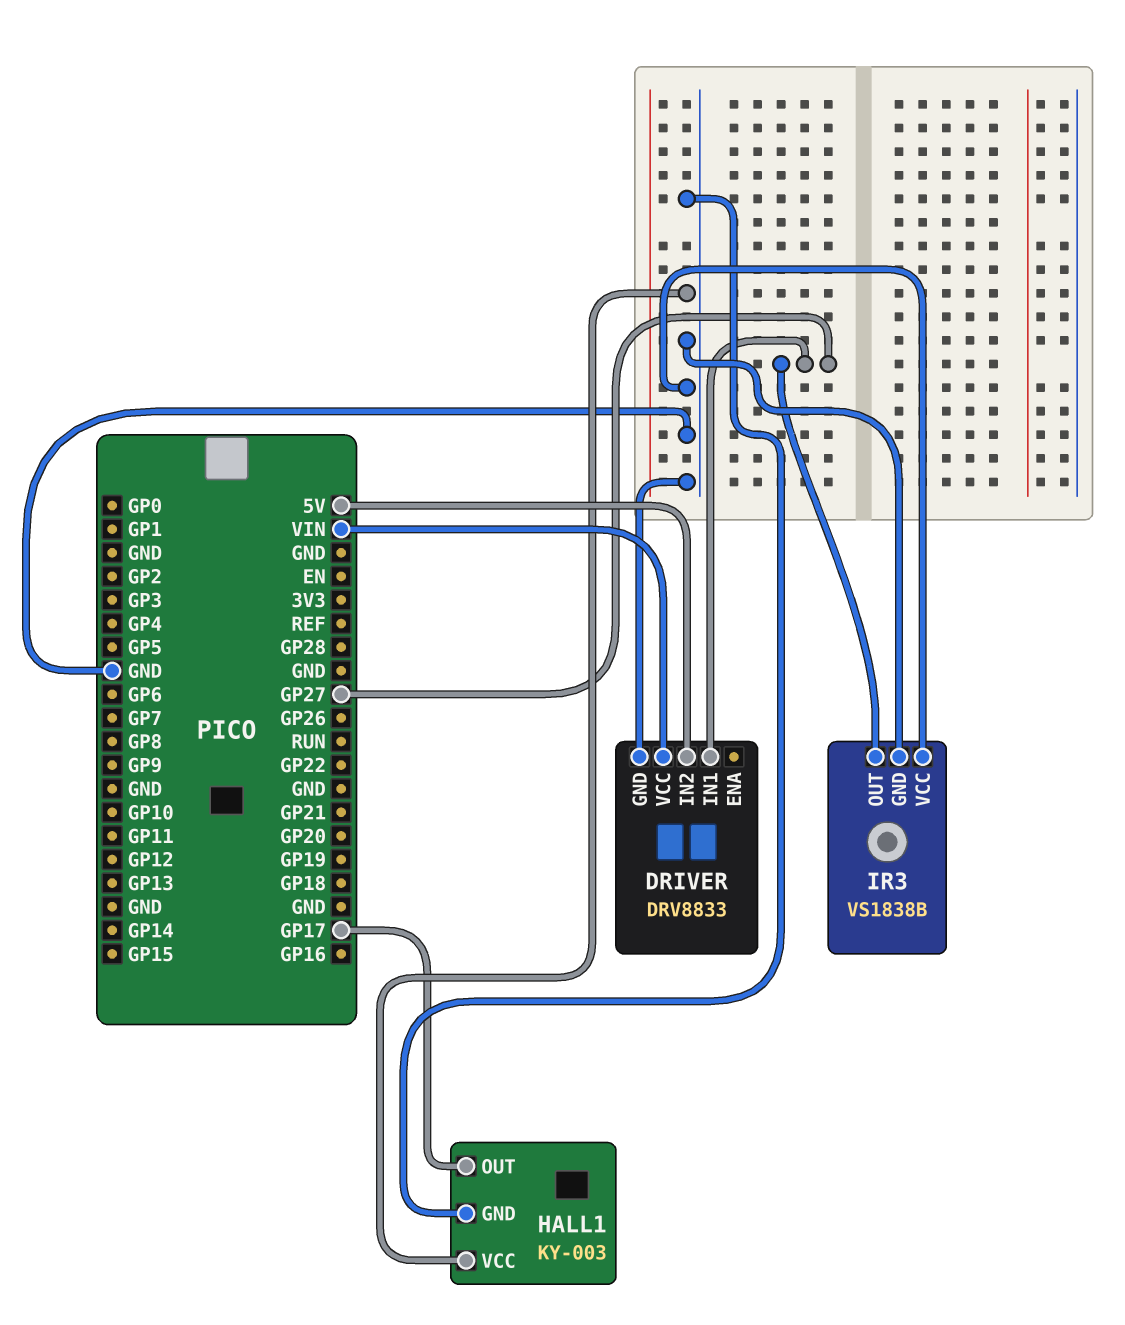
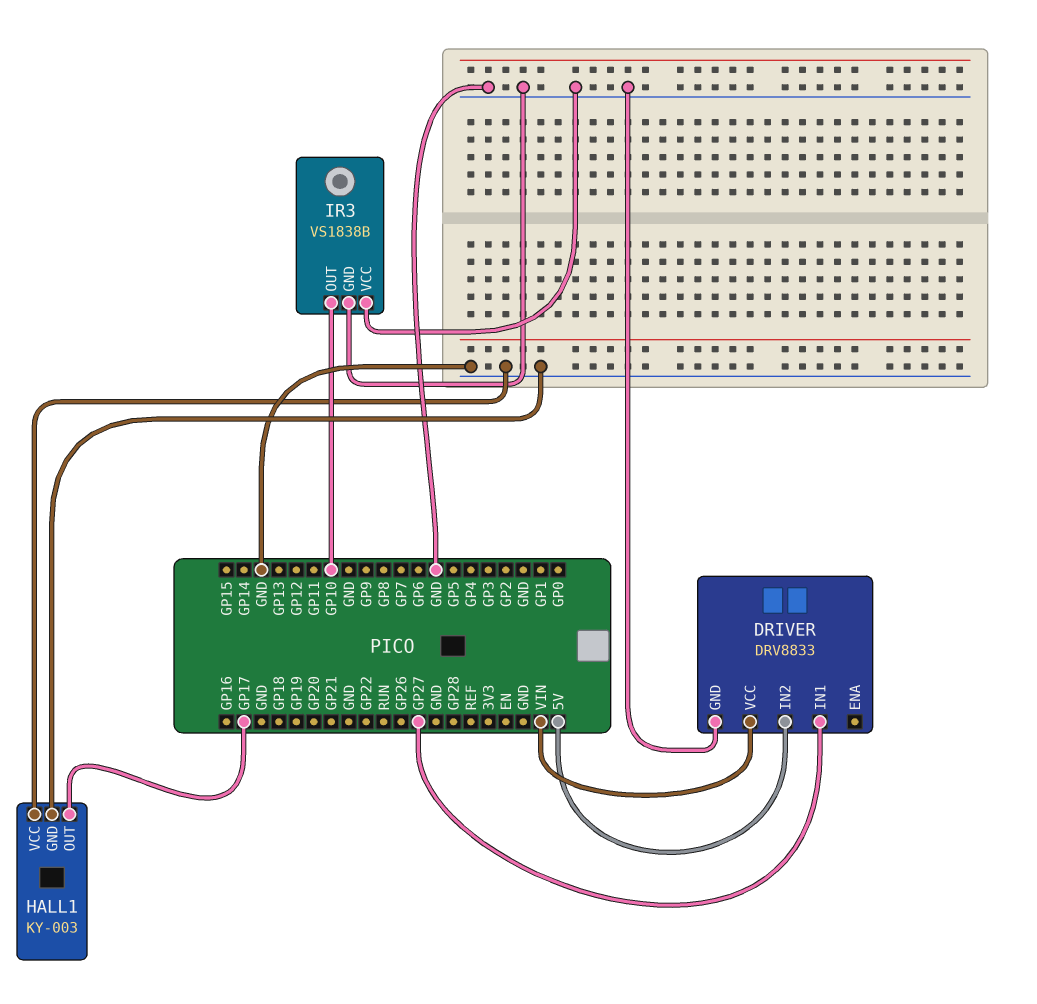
IR3 pin OUT: GP27 -> GP10

